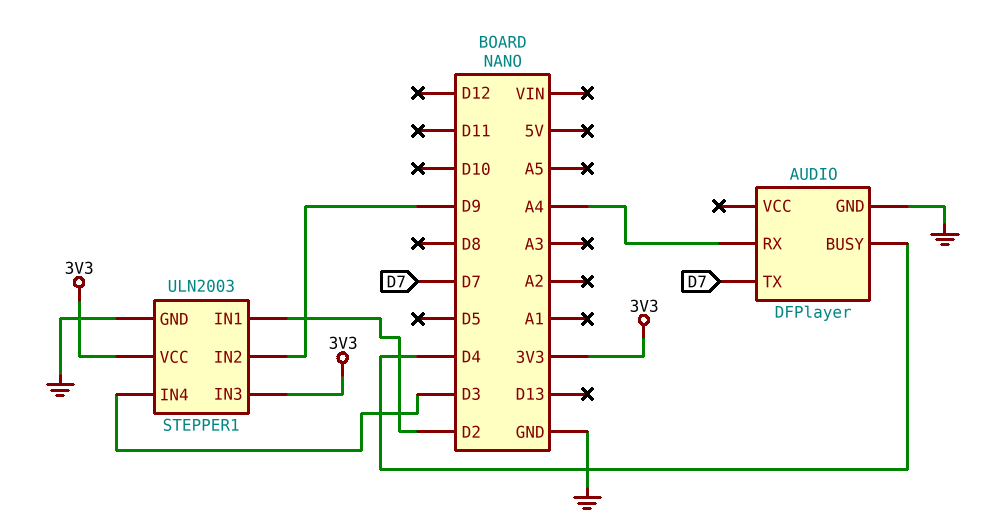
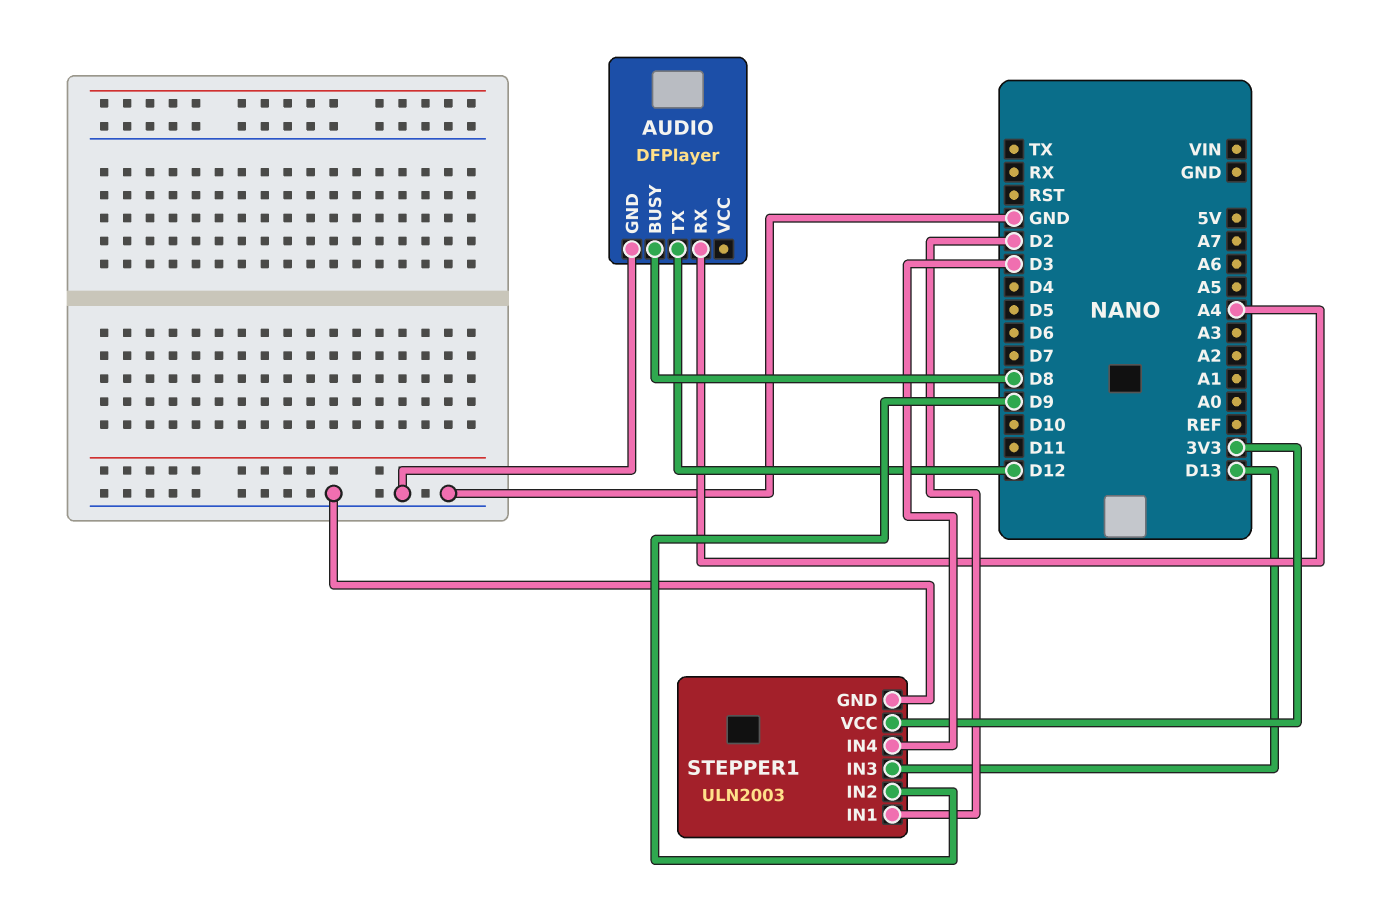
AUDIO pin BUSY: D4 -> D8
AUDIO pin TX: D7 -> D12
STEPPER1 pin IN3: 3V3 -> D13

